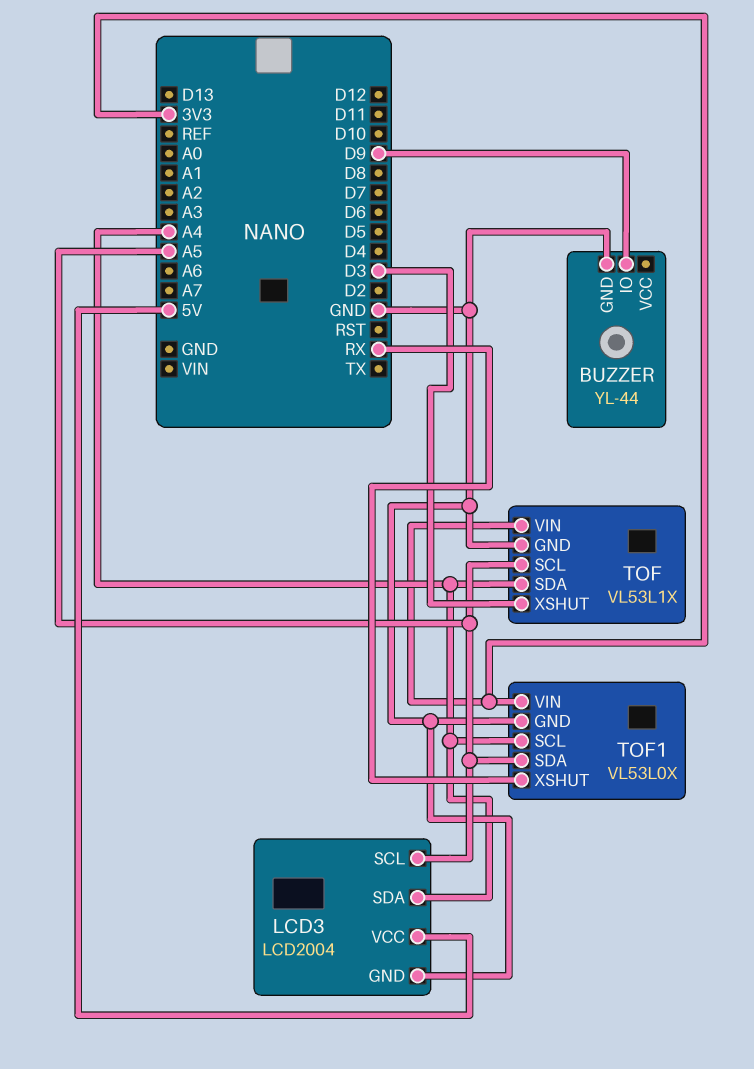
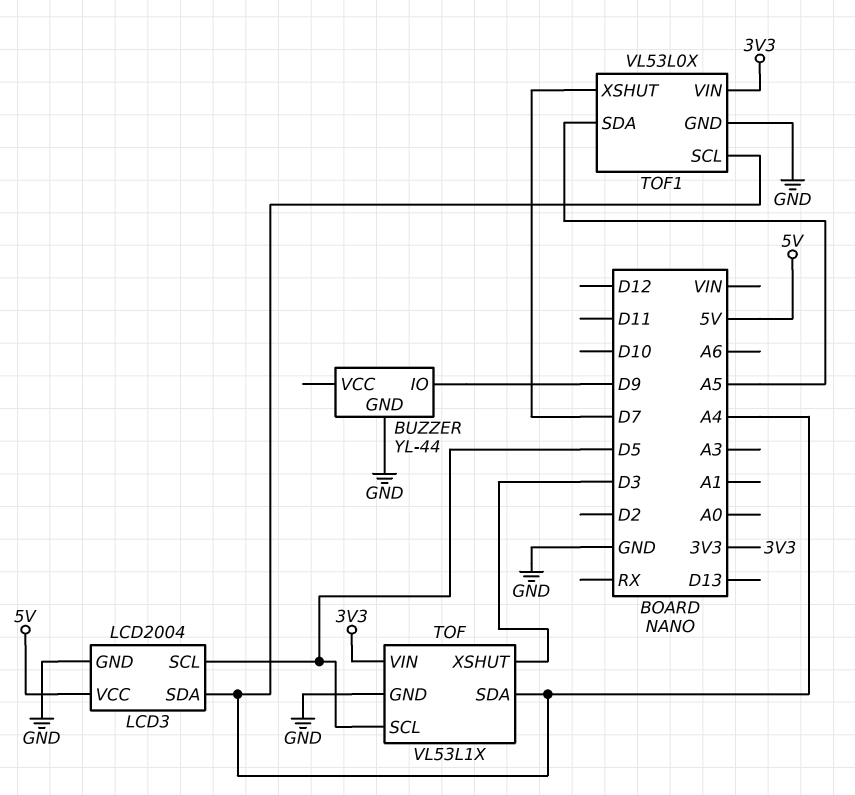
LCD3 pin SCL: A5 -> D5
TOF pin SCL: A5 -> D5
TOF1 pin XSHUT: RX -> D7

